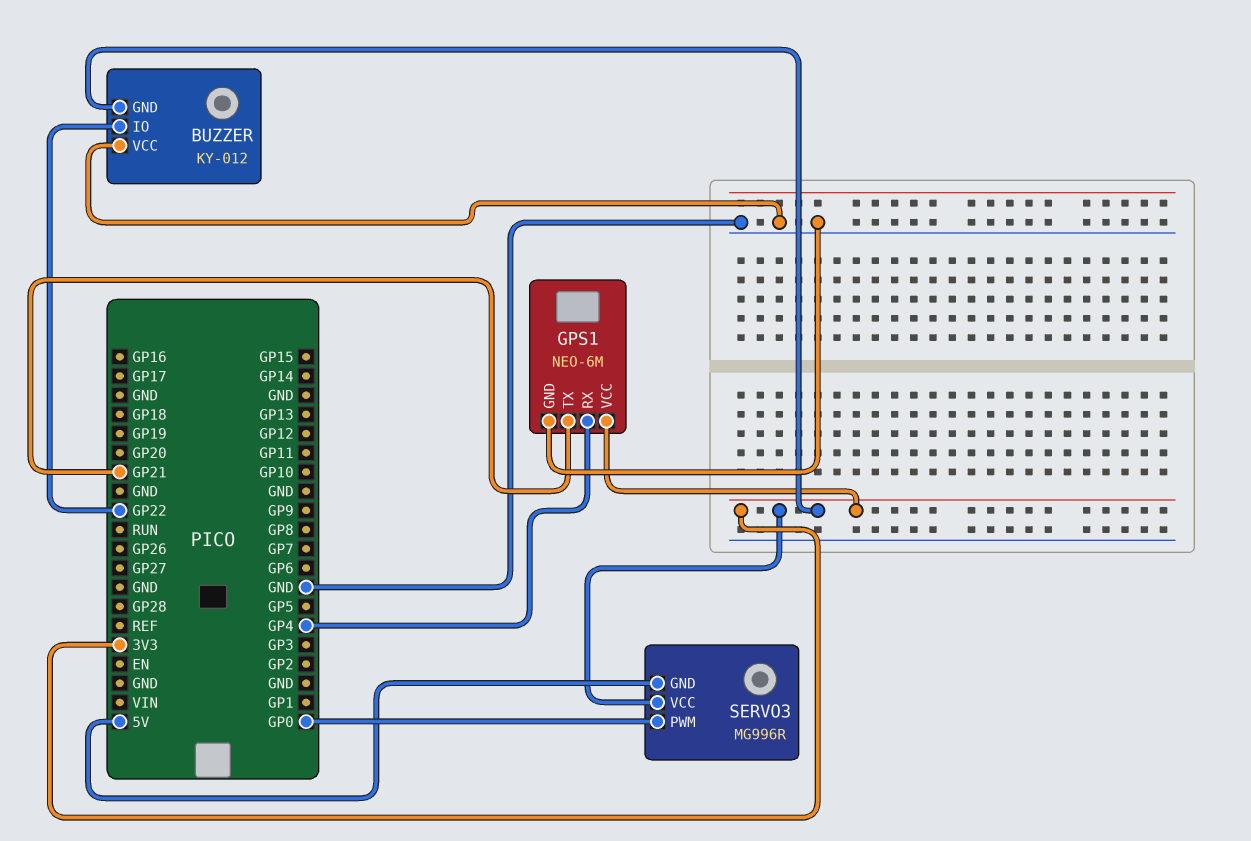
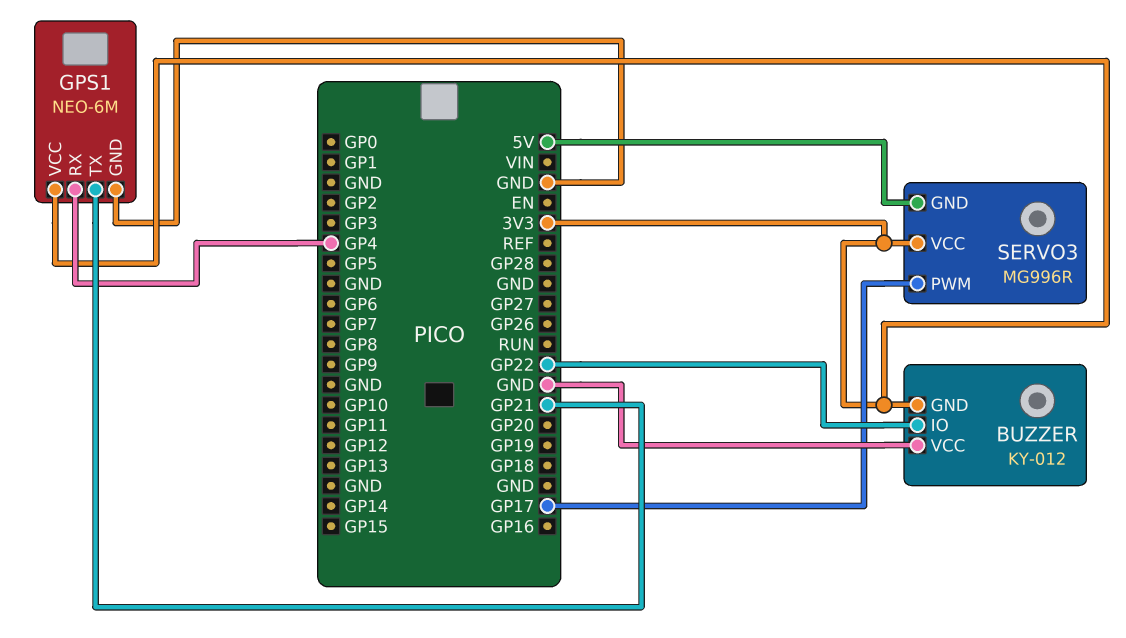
SERVO3 pin PWM: GP0 -> GP17

